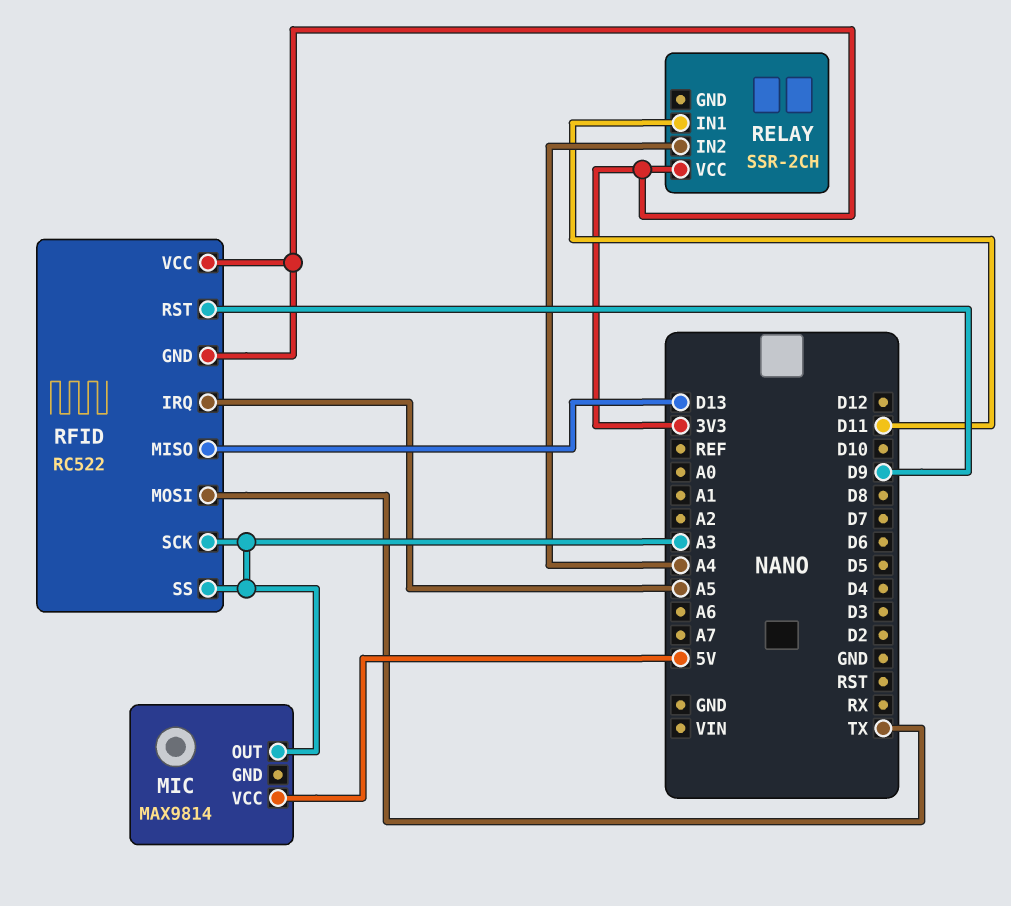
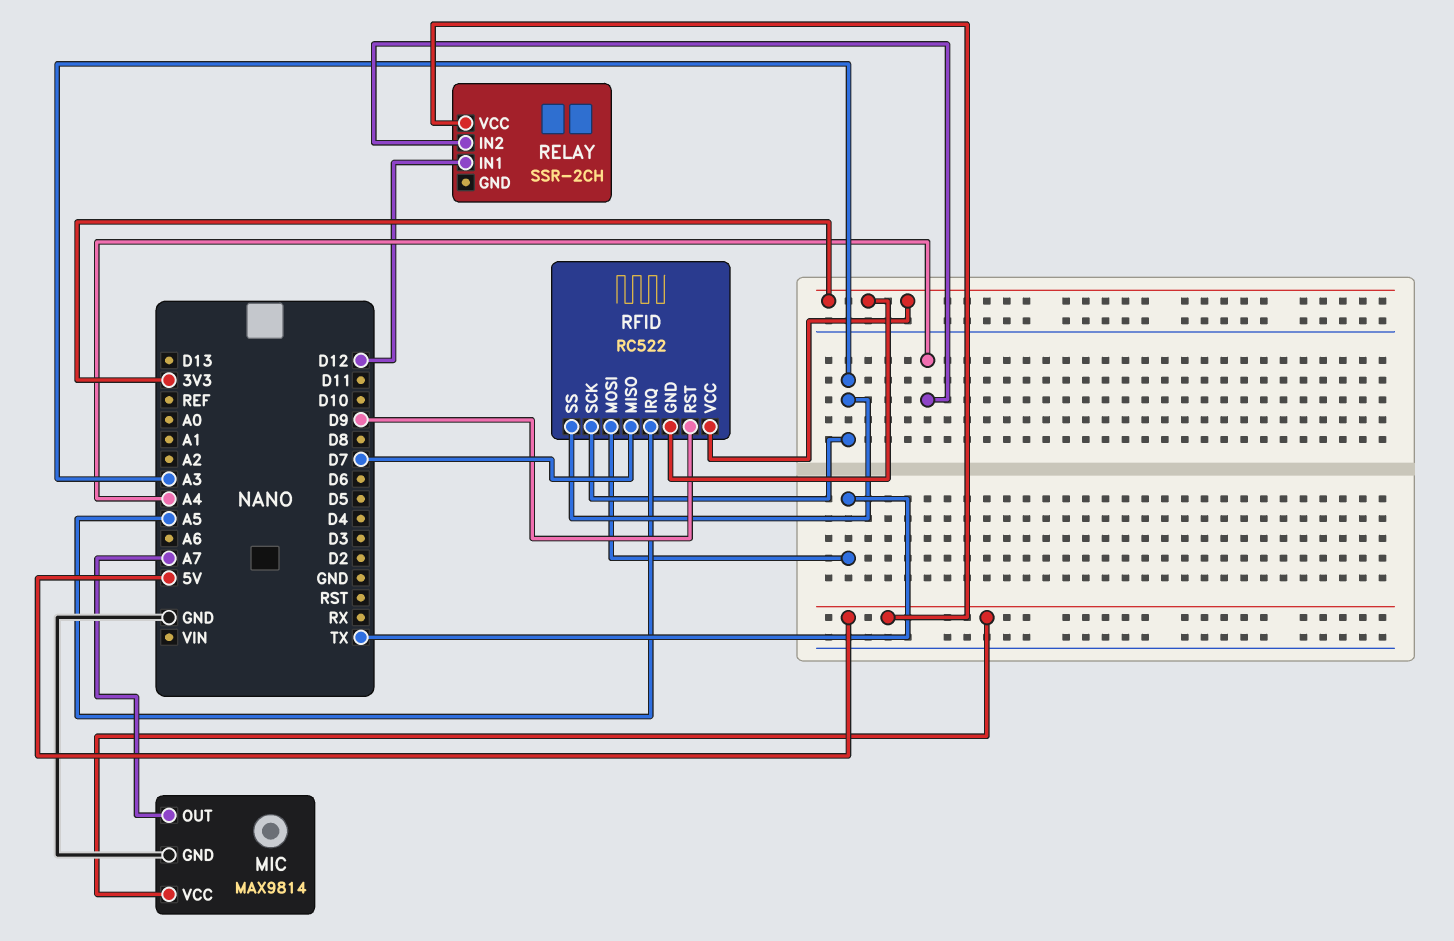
MIC pin GND: none -> GND
MIC pin OUT: A3 -> A7
RELAY pin IN1: D11 -> D12
RELAY pin VCC: 3V3 -> 5V
RFID pin MISO: D13 -> D7

